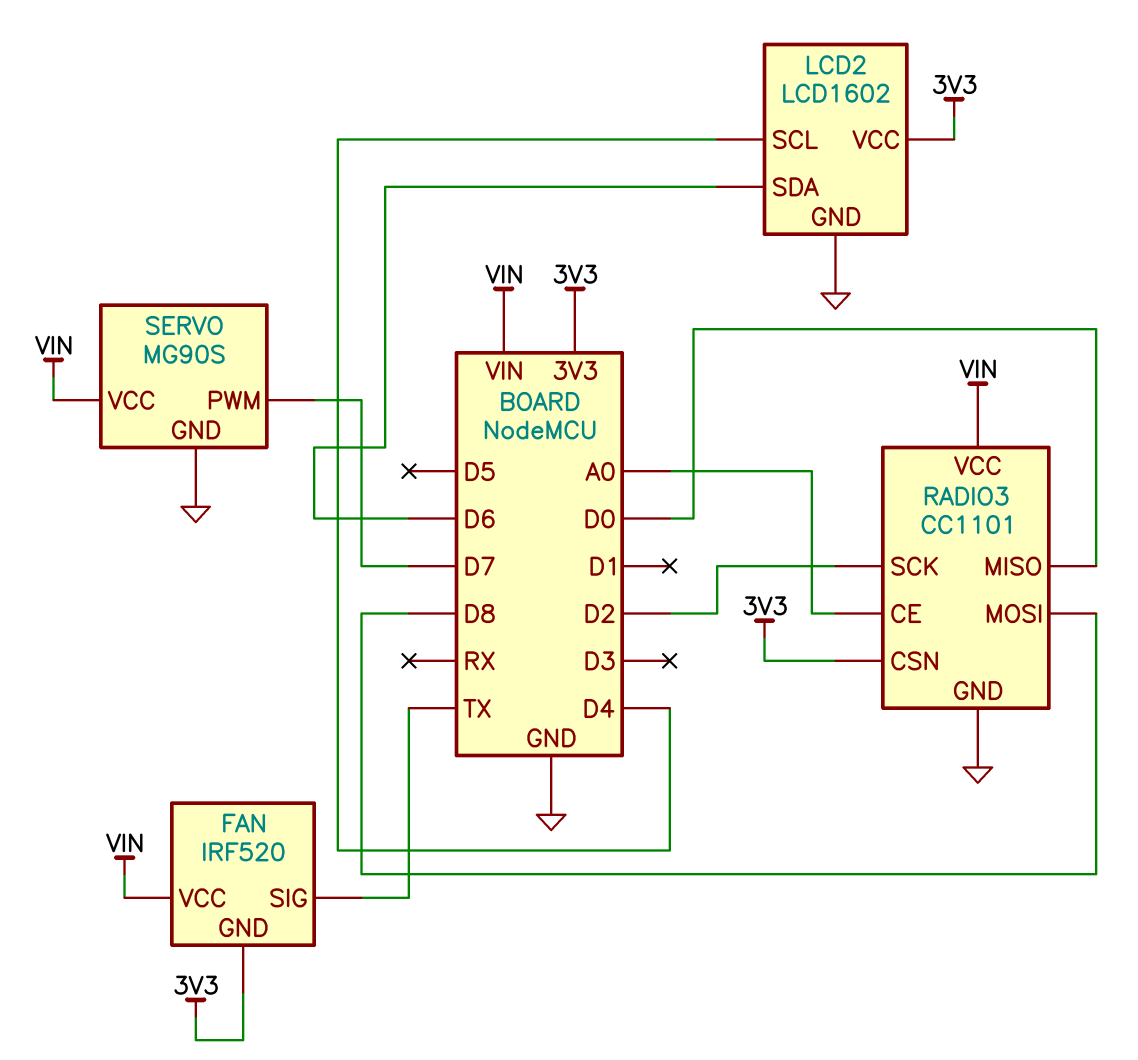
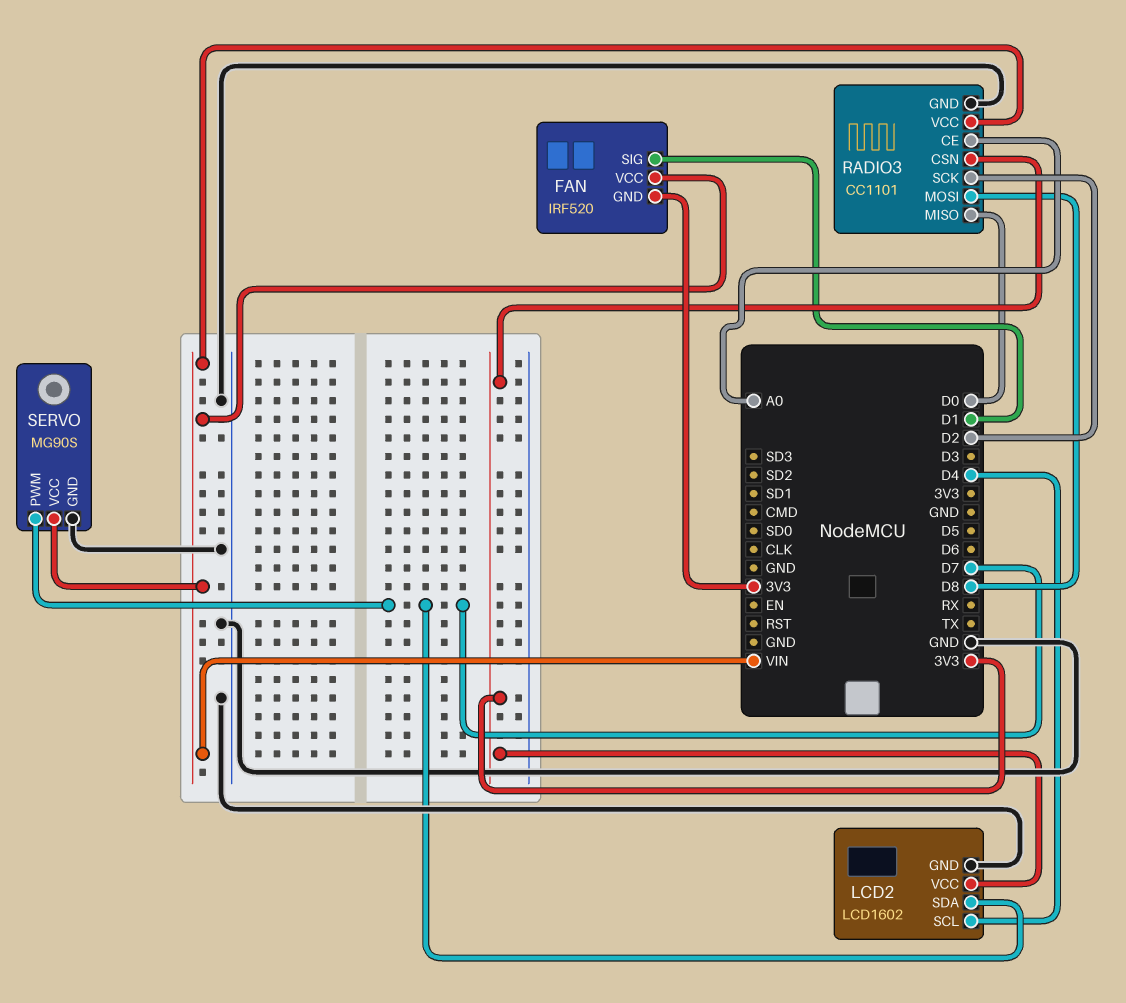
FAN pin SIG: TX -> D1
LCD2 pin SDA: D6 -> D7

